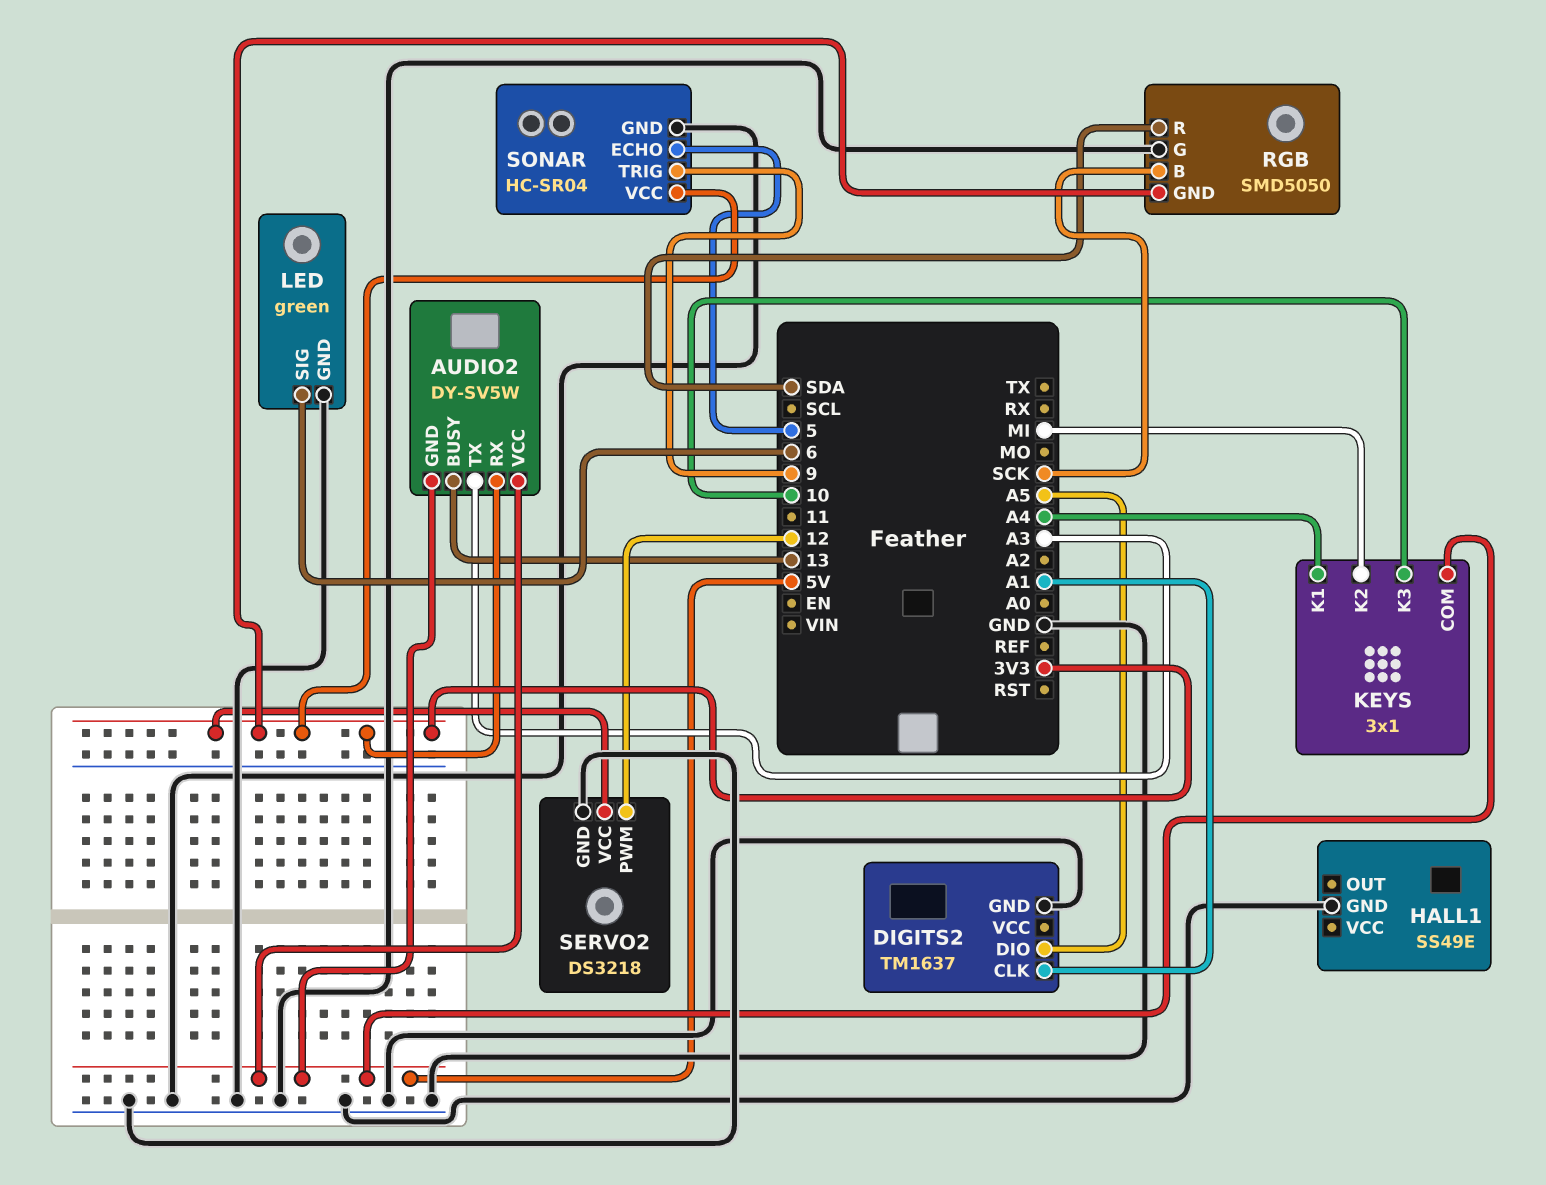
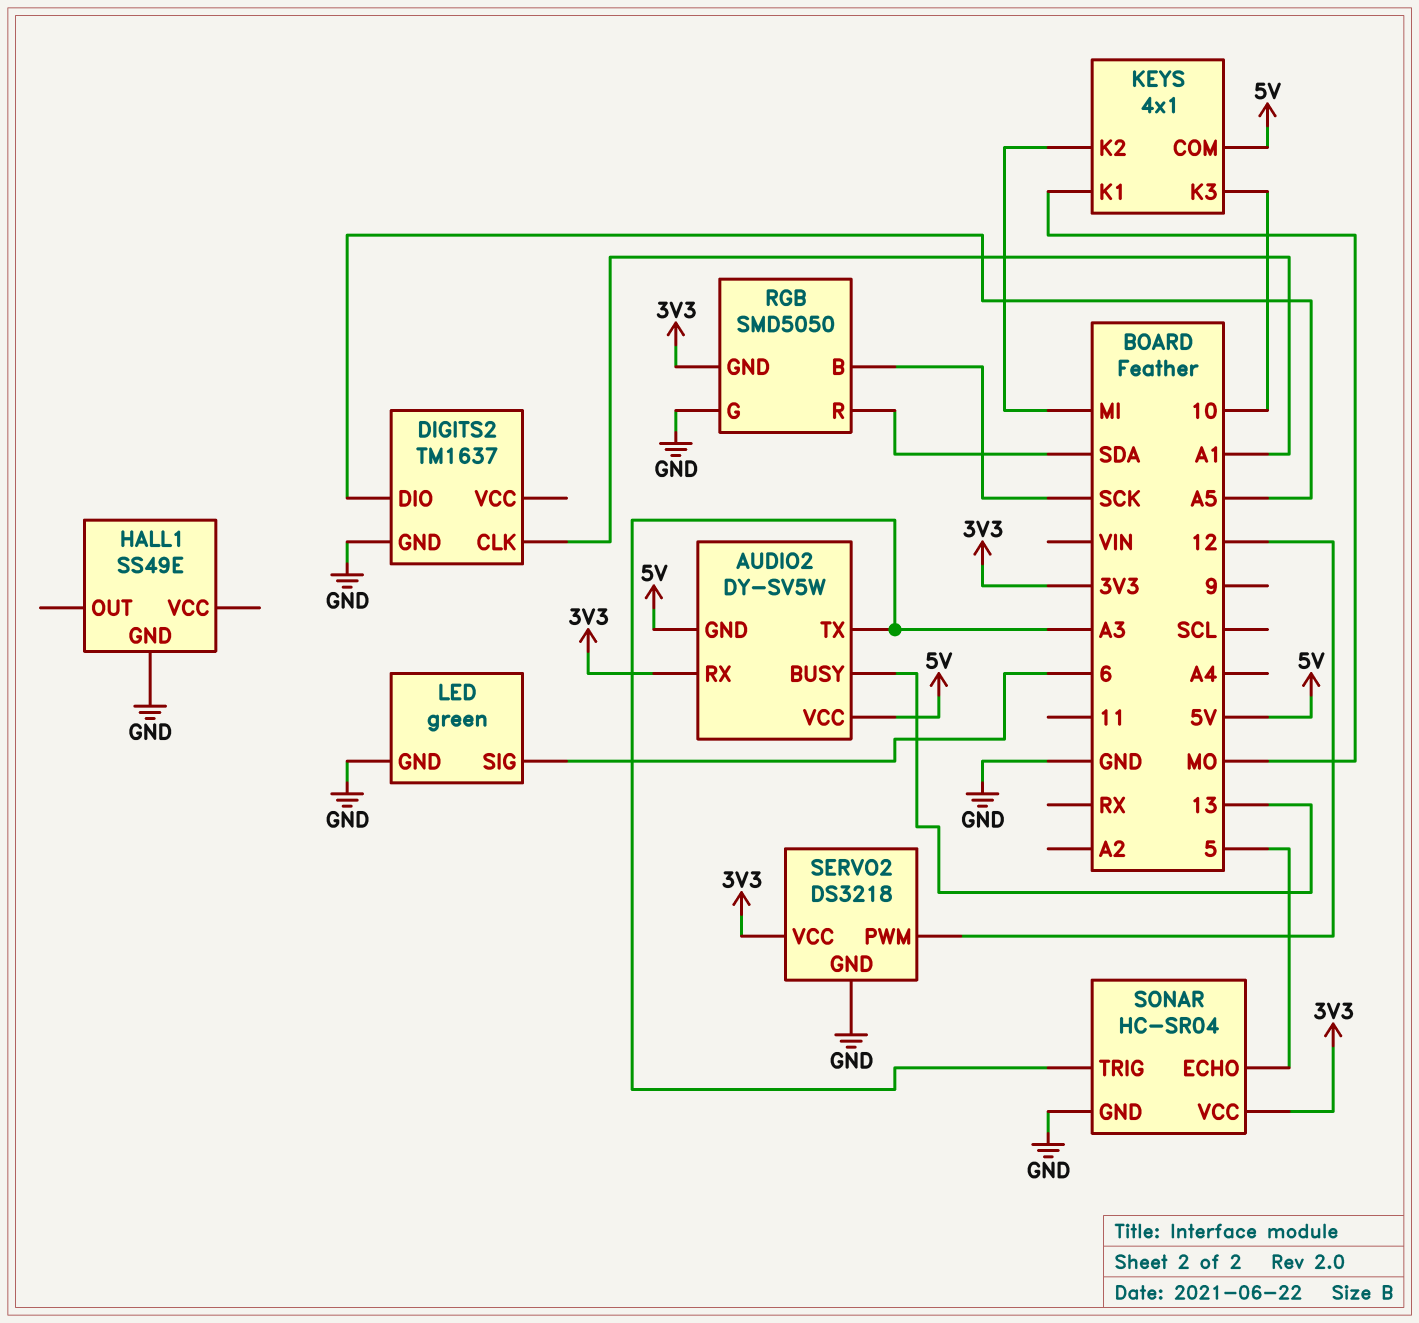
KEYS: 3x1 -> 4x1
KEYS pin K1: A4 -> MO
SONAR pin TRIG: 9 -> A3

